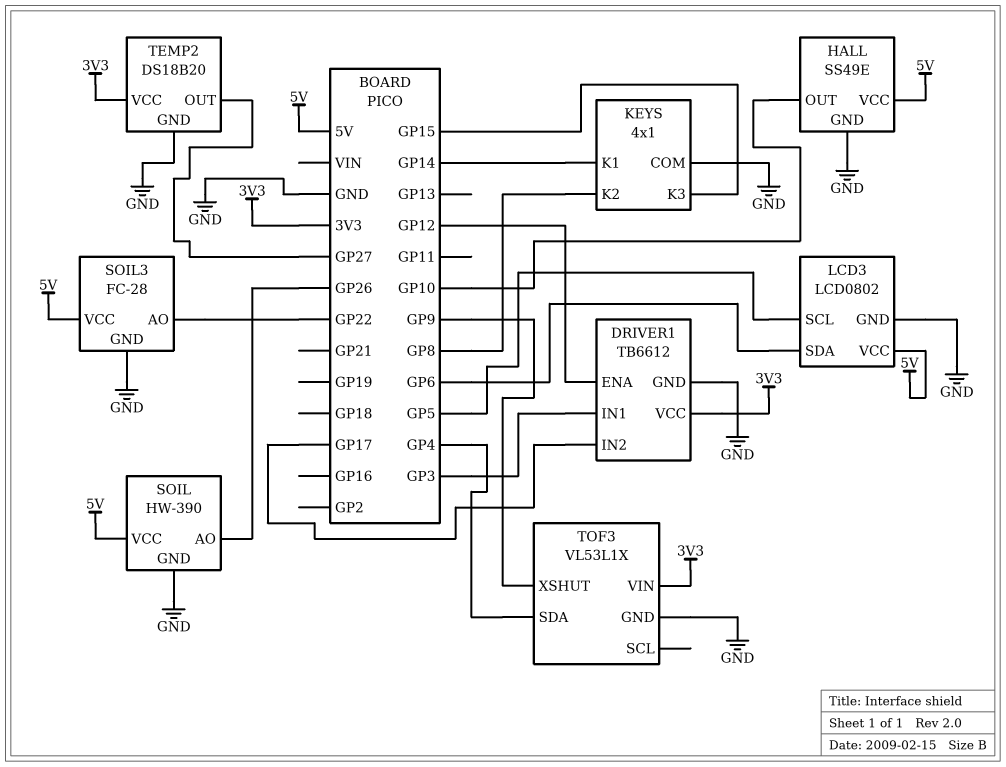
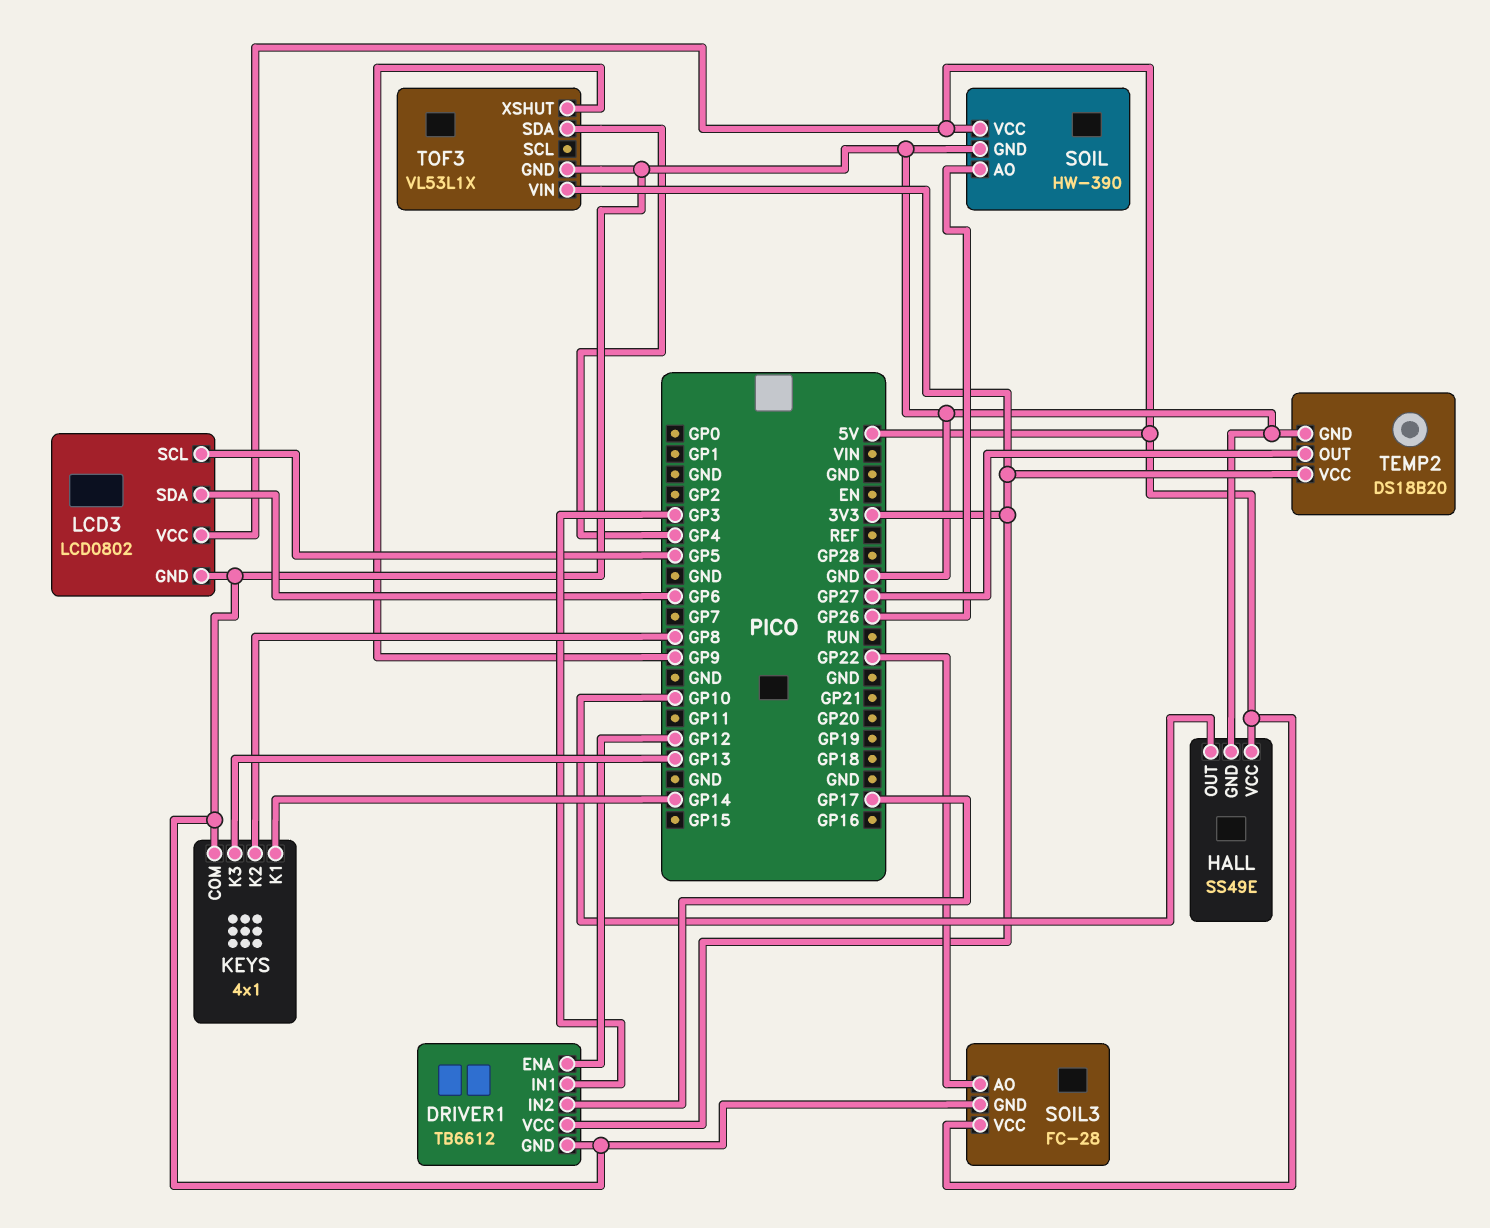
KEYS pin K3: GP15 -> GP13

